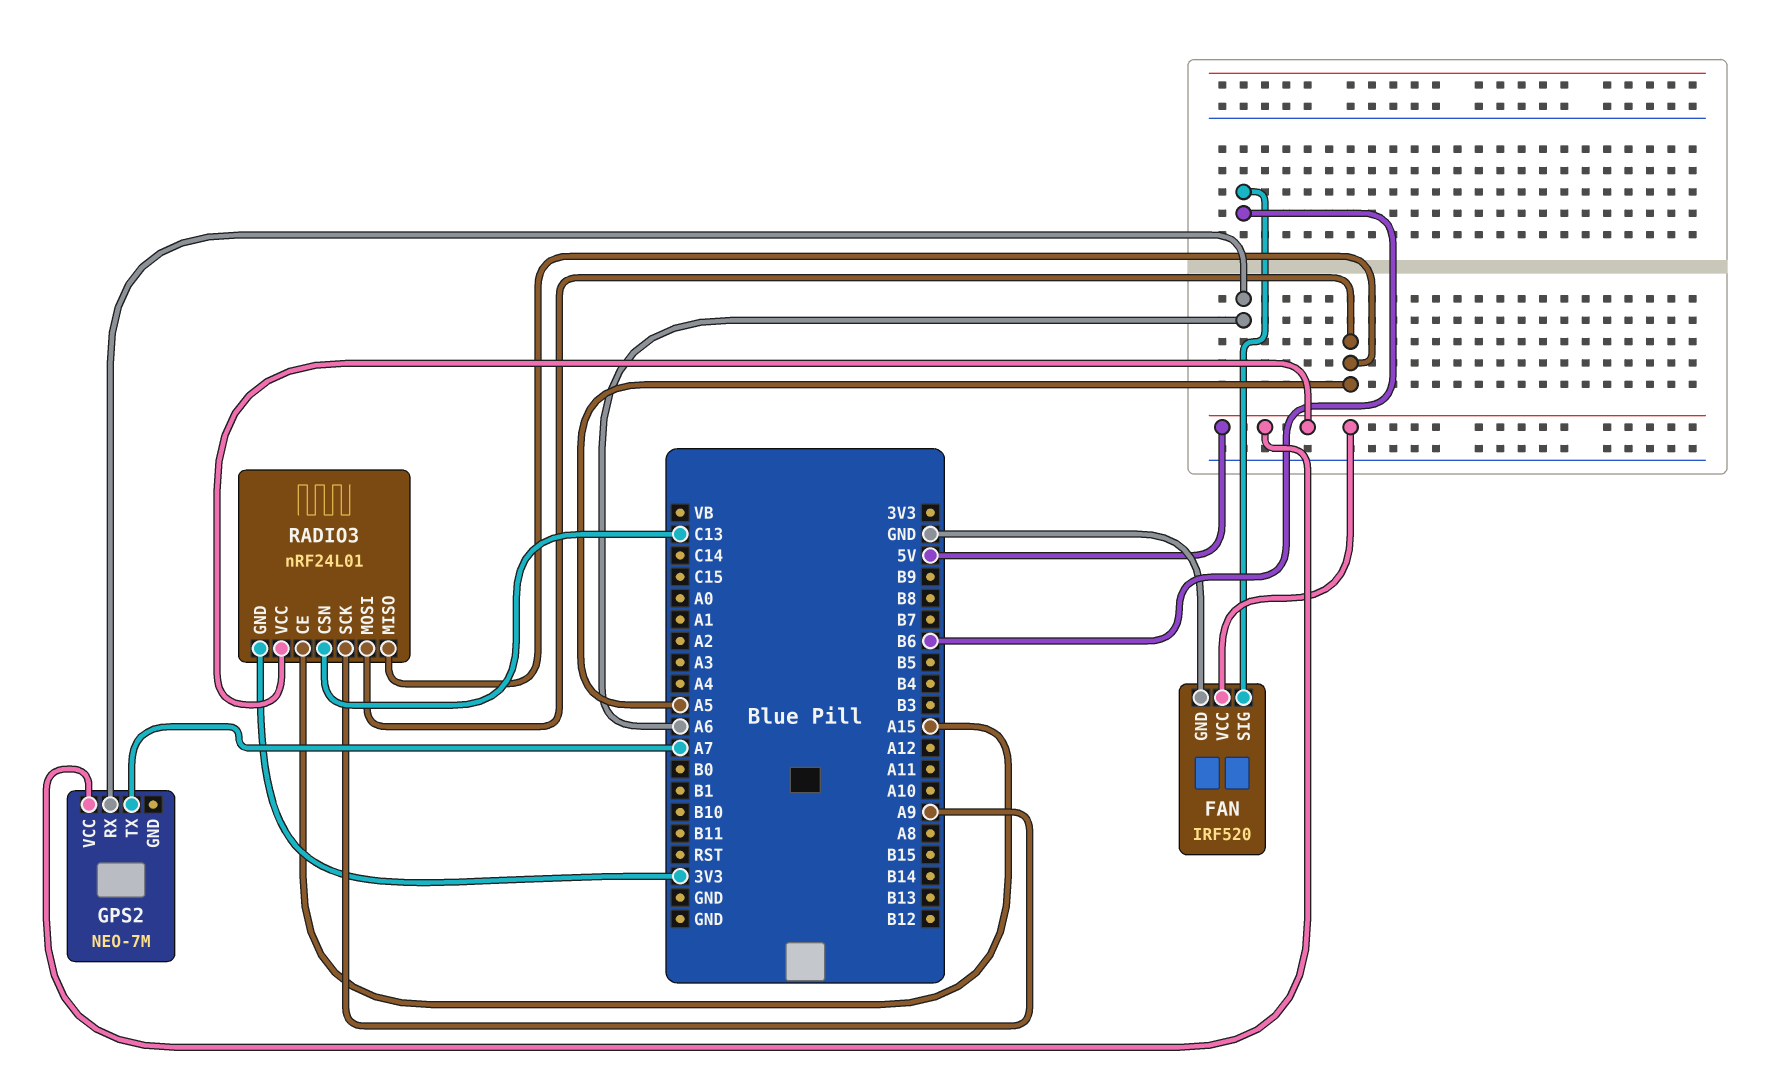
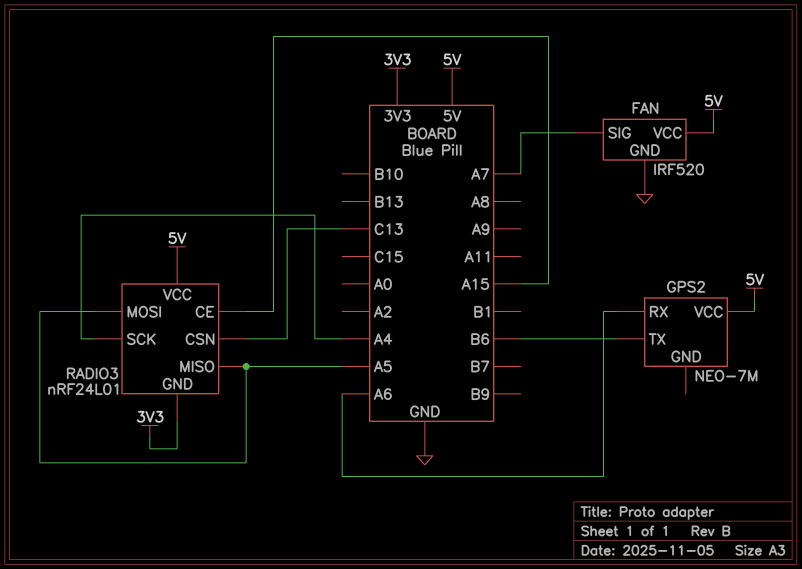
FAN pin SIG: B6 -> A7
GPS2 pin TX: A7 -> B6
RADIO3 pin SCK: A9 -> A4

